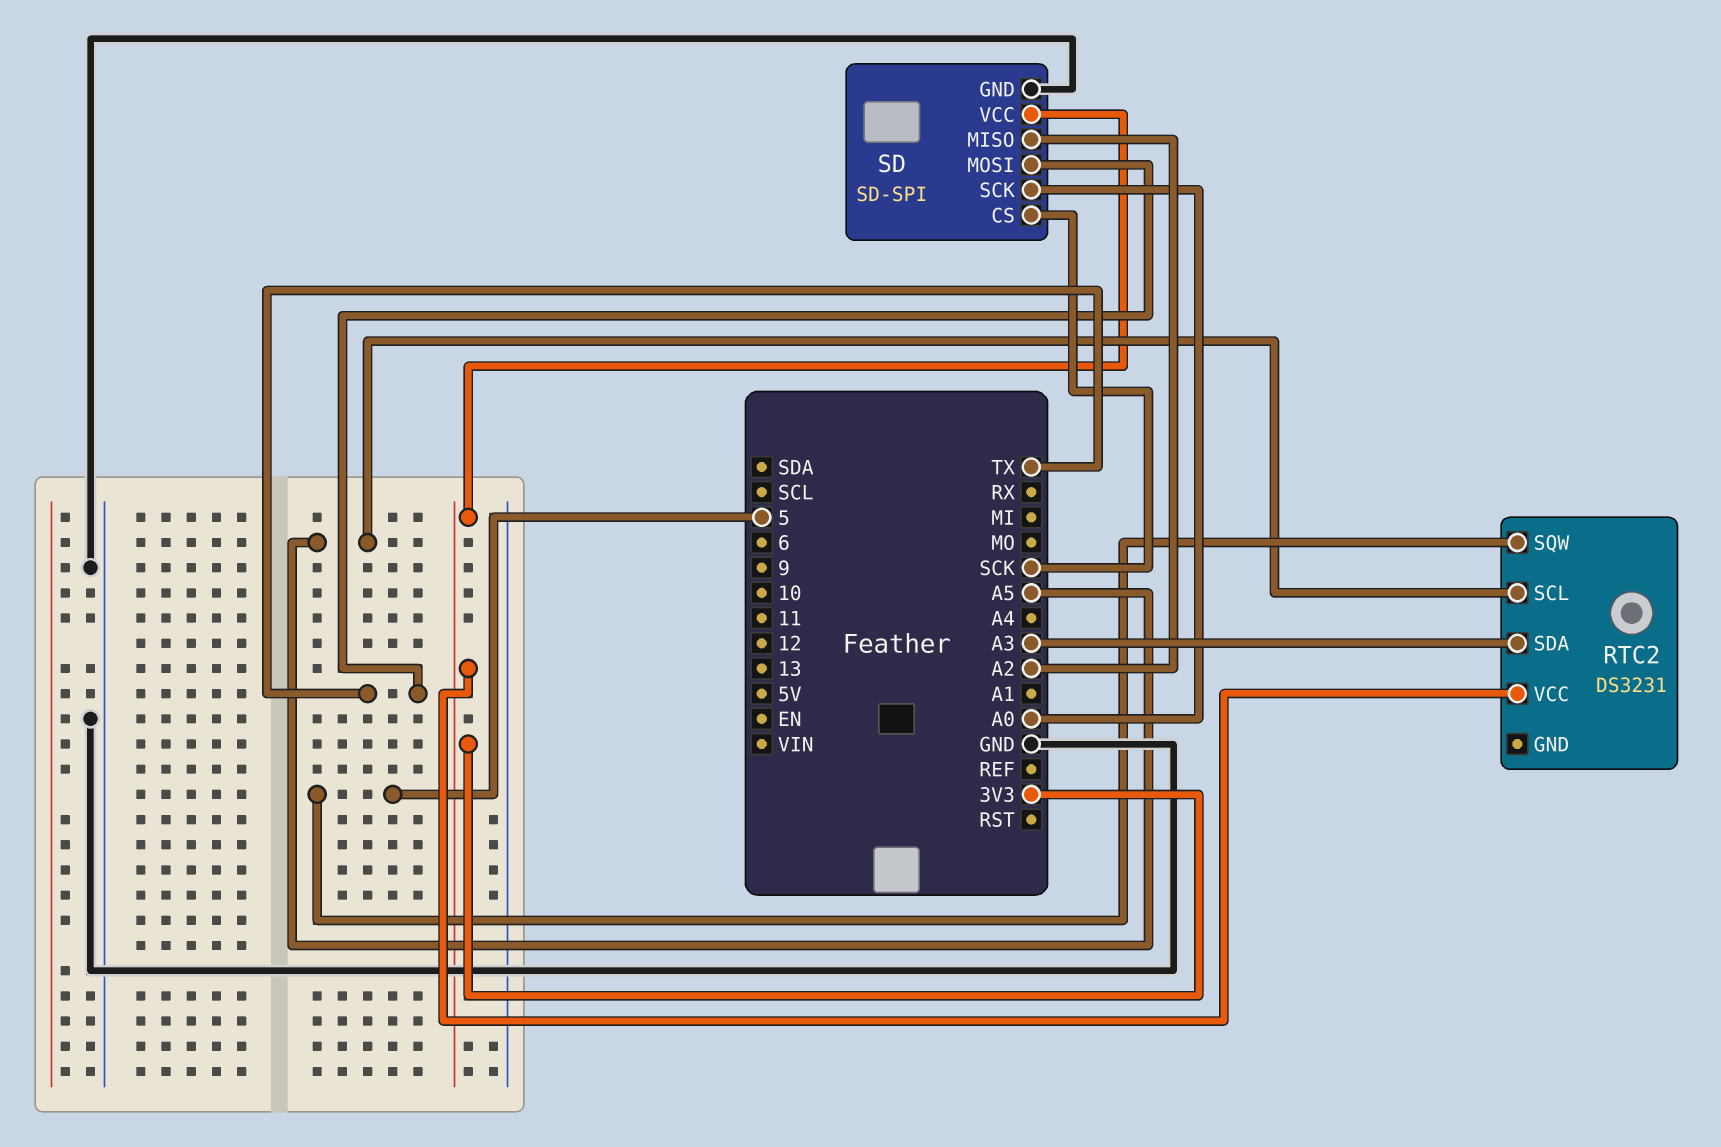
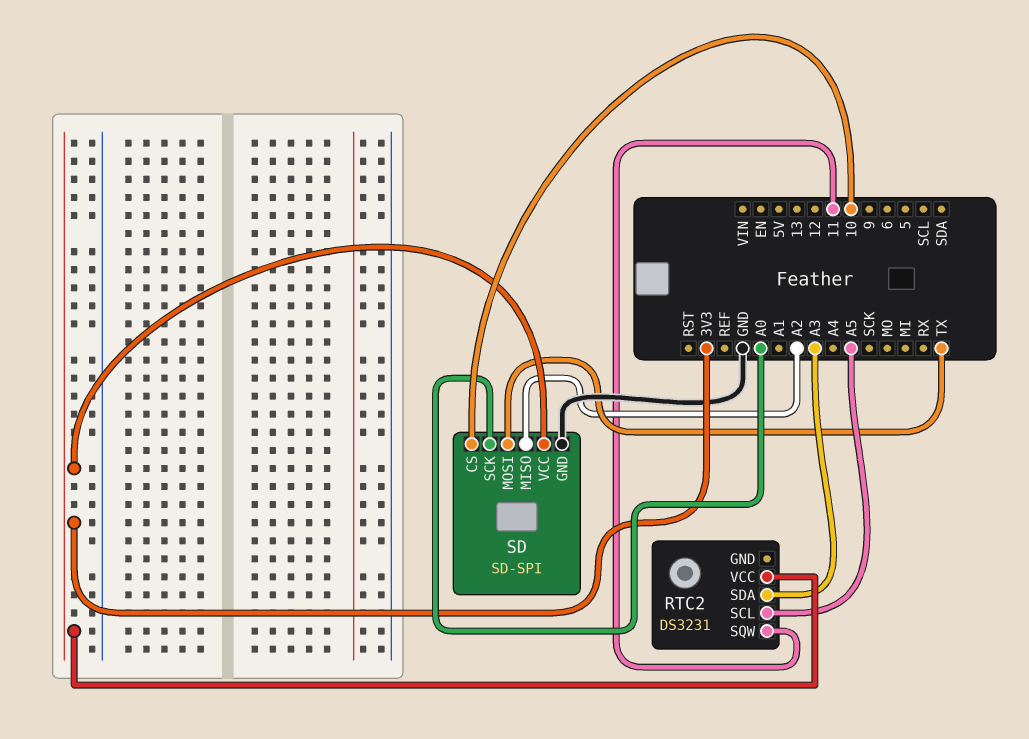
RTC2 pin SQW: 5 -> 11
SD pin CS: SCK -> 10

